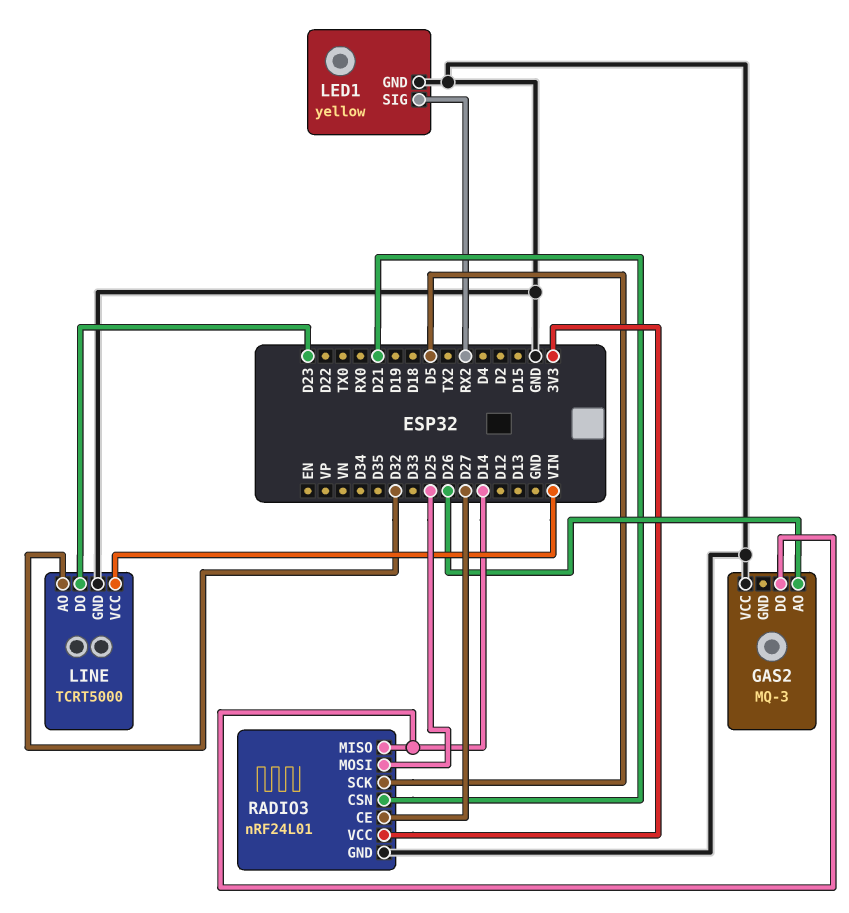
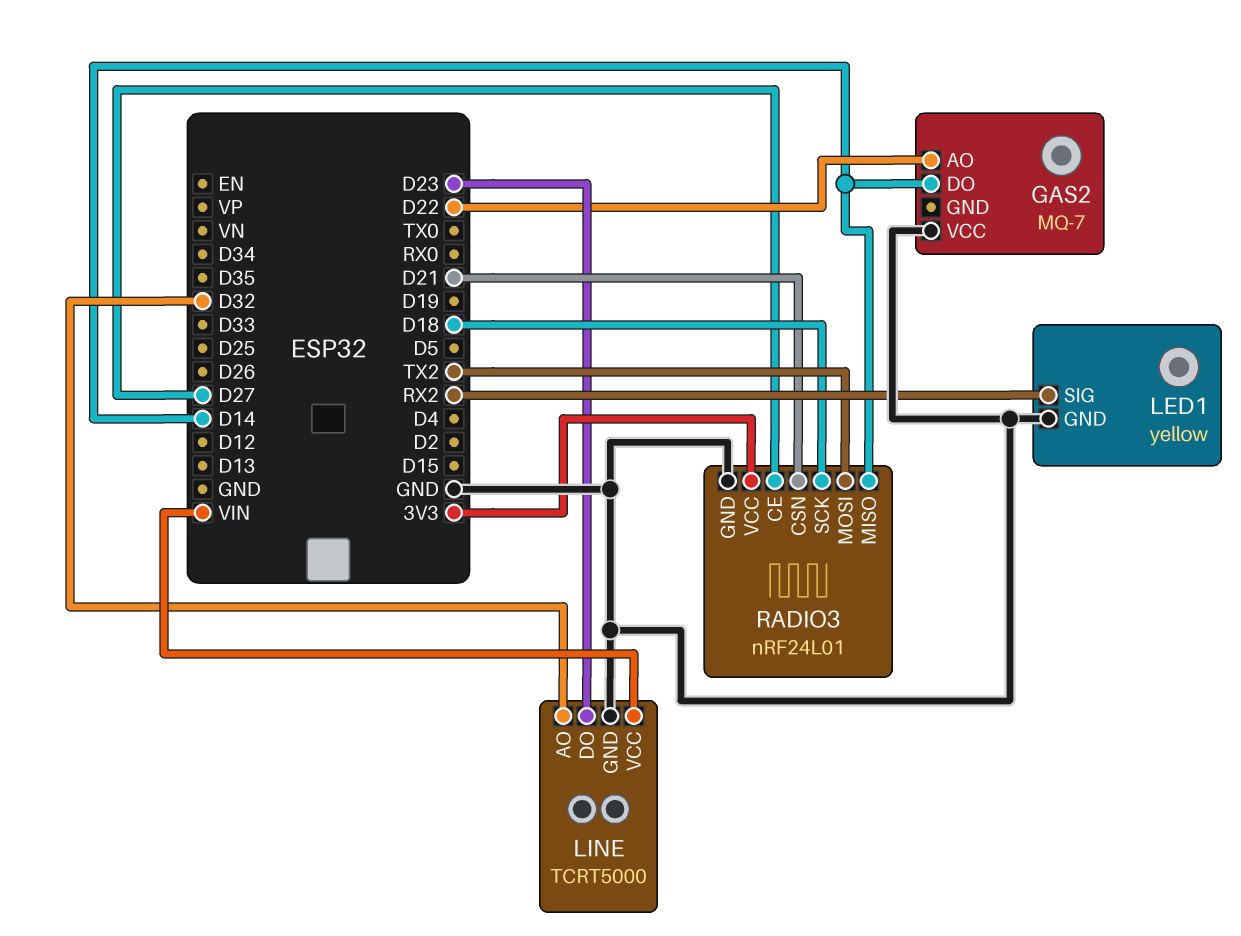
GAS2: MQ-3 -> MQ-7
GAS2 pin AO: D26 -> D22
RADIO3 pin MOSI: D25 -> TX2
RADIO3 pin SCK: D5 -> D18

